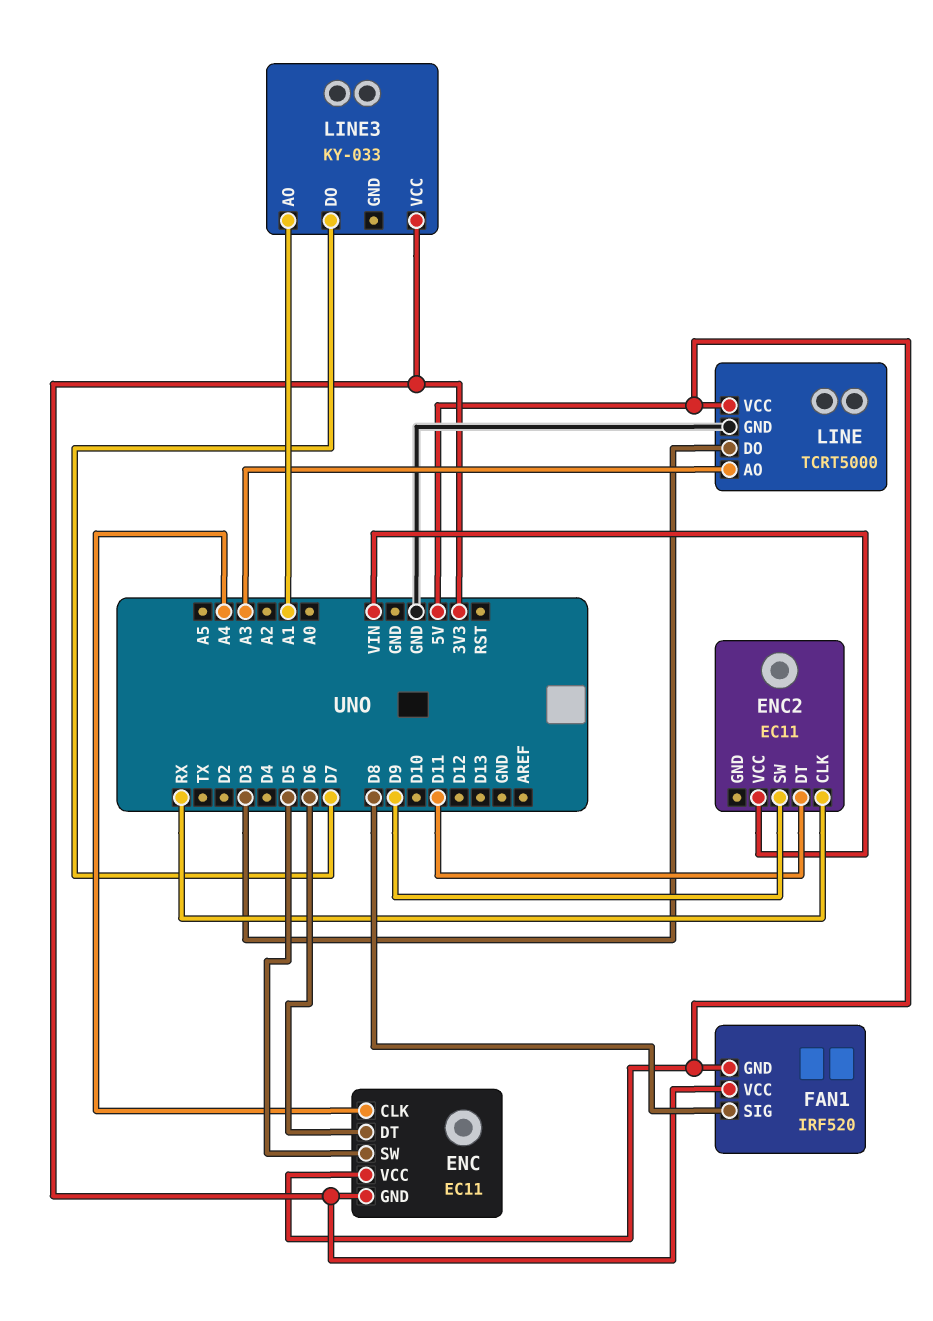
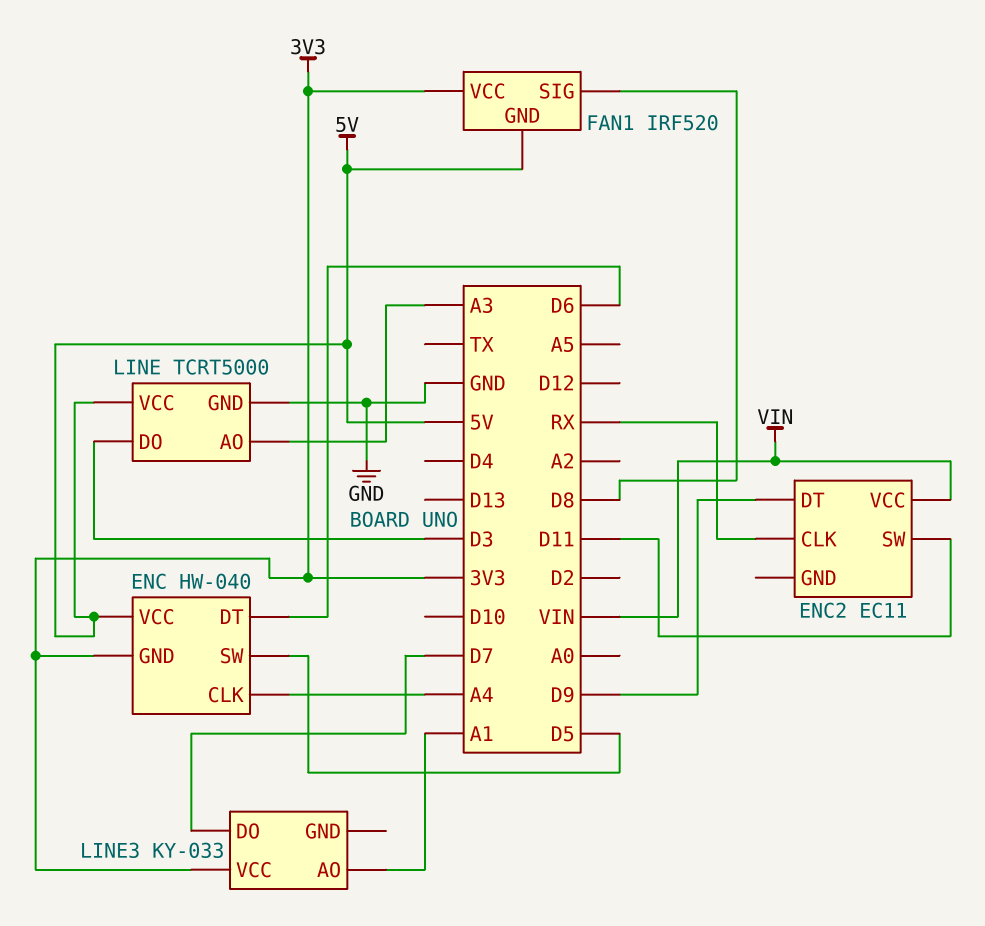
ENC: EC11 -> HW-040
ENC2 pin DT: D11 -> D9
ENC2 pin SW: D9 -> D11

